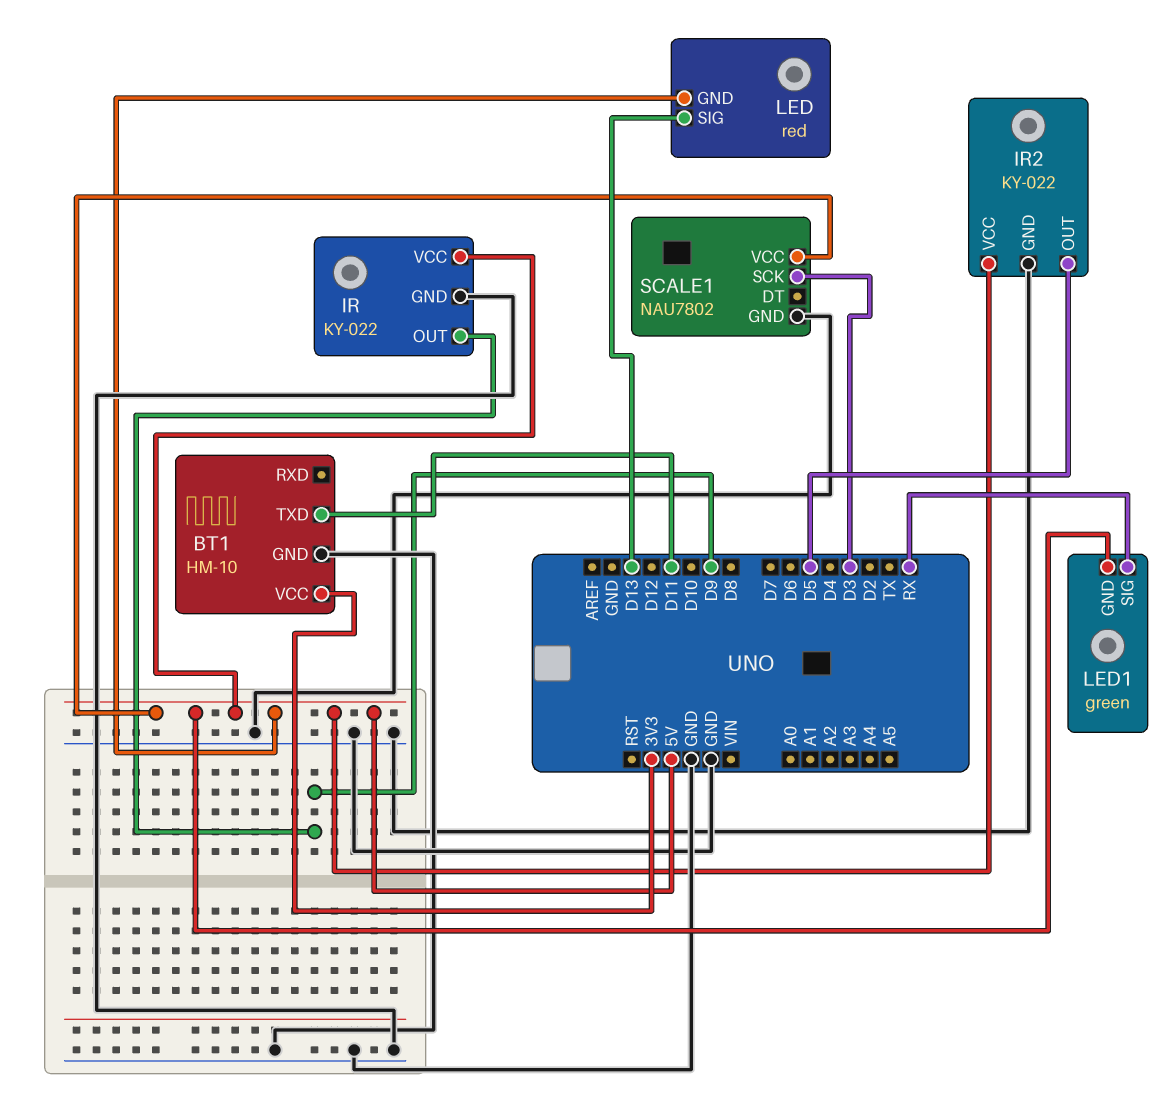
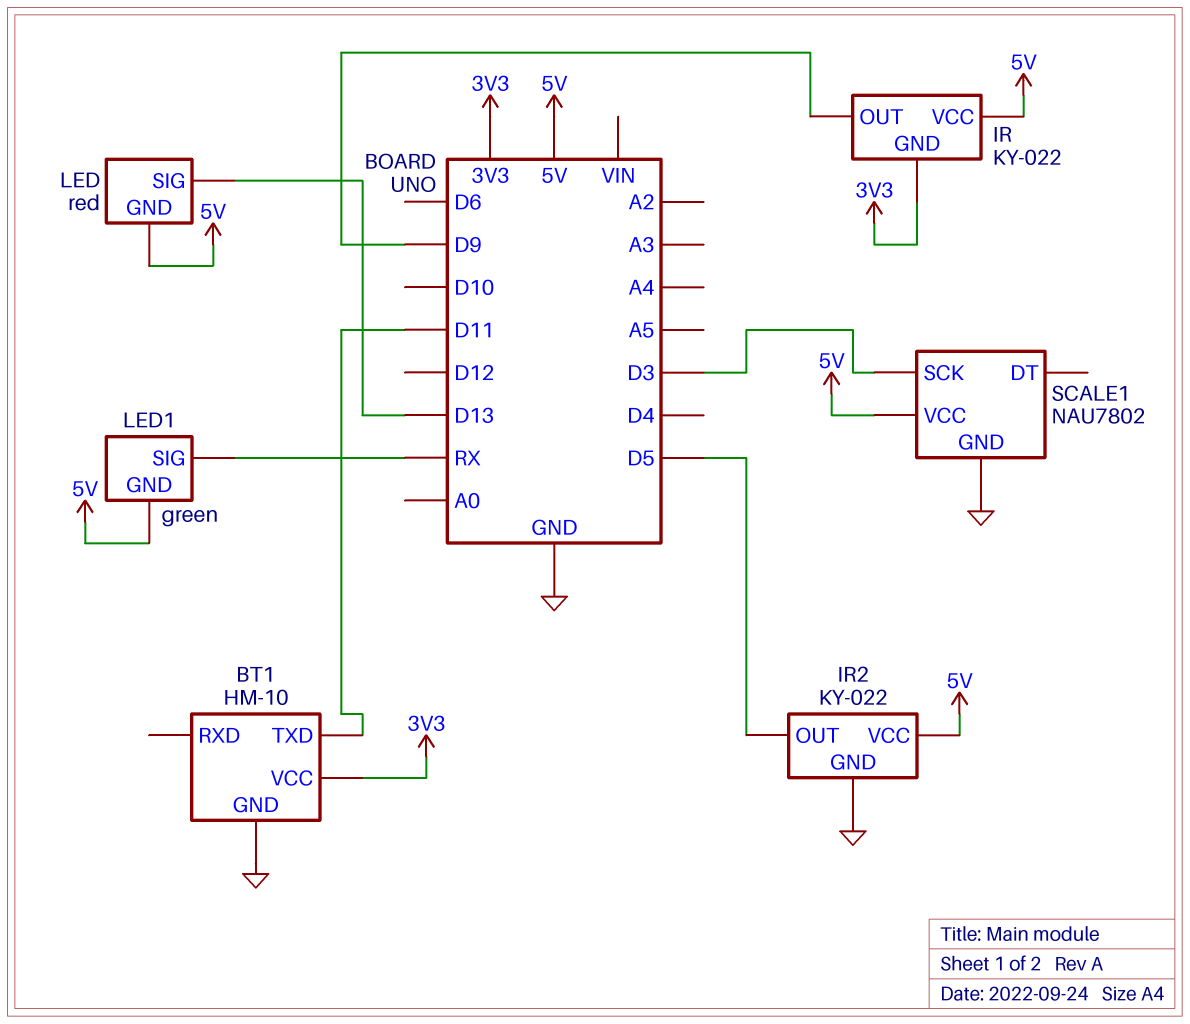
IR pin GND: GND -> 3V3

